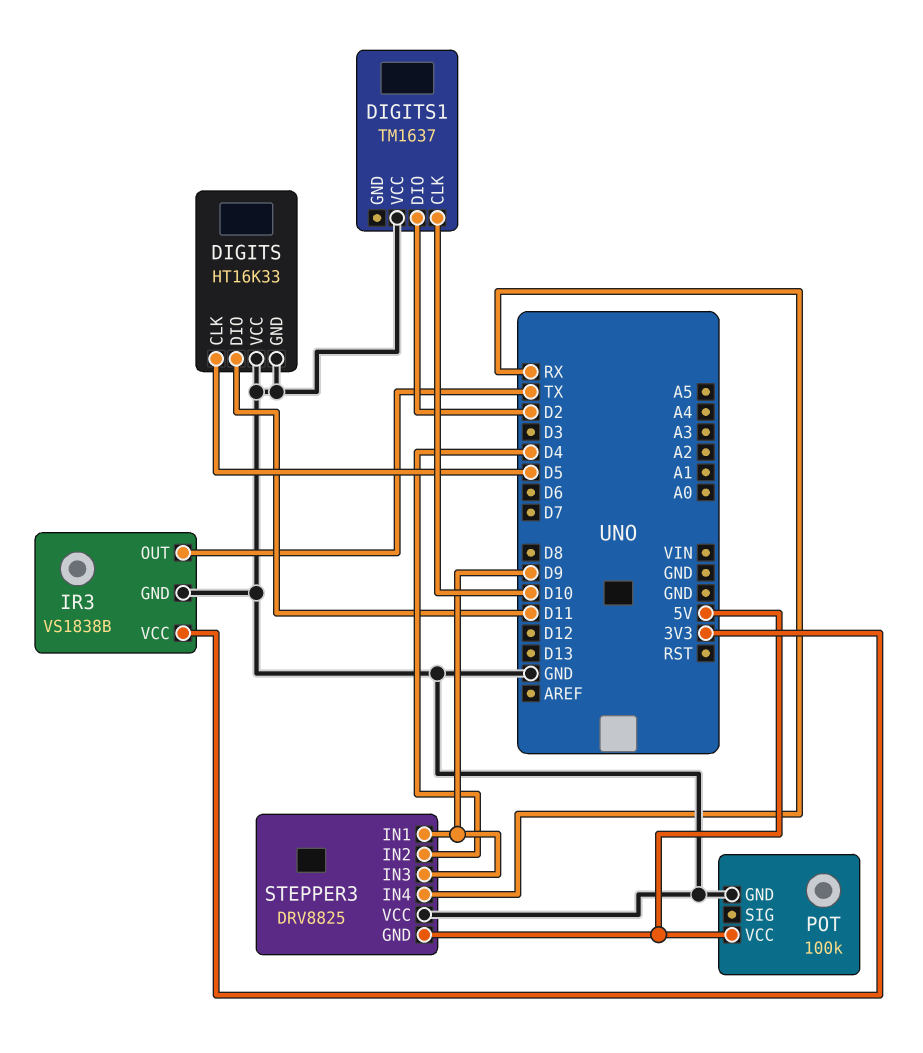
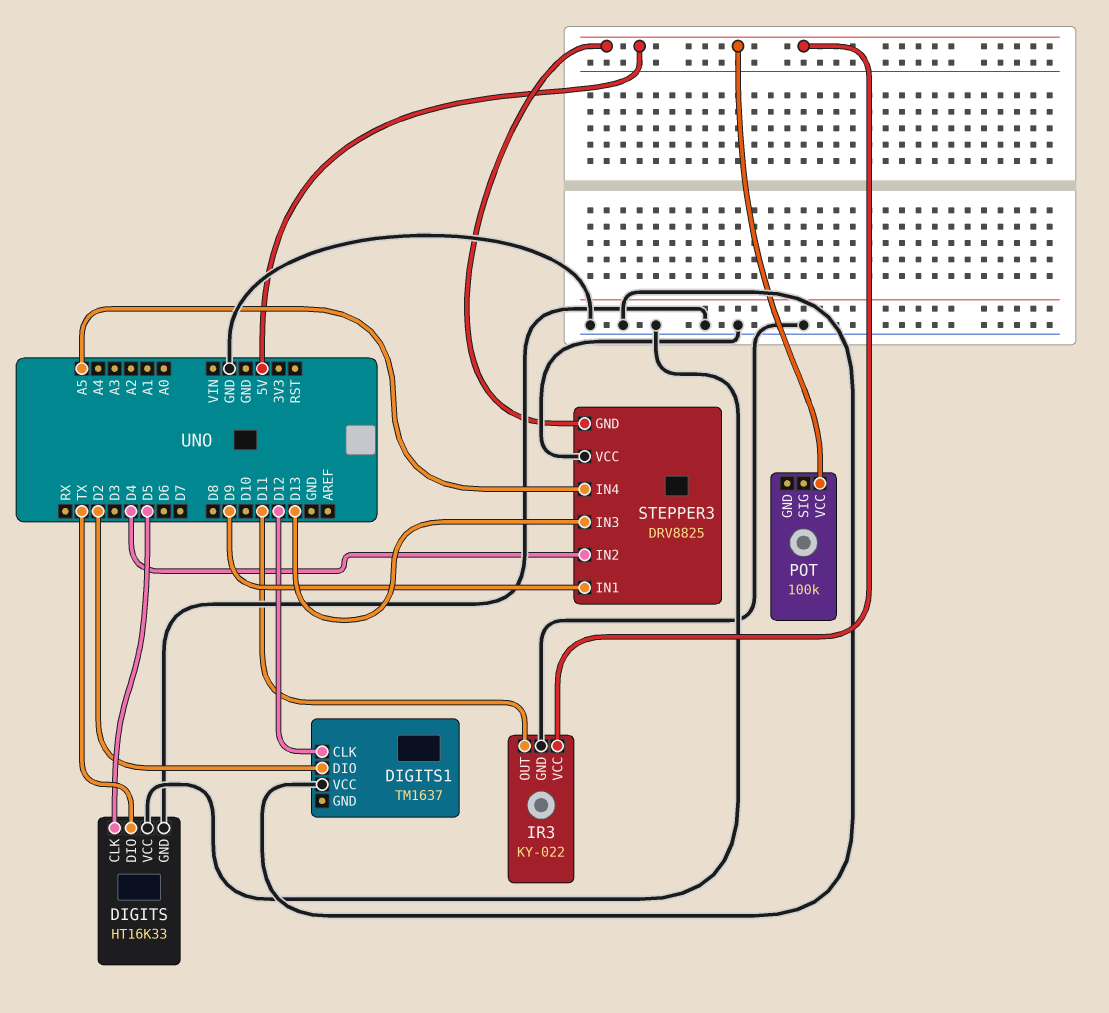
DIGITS pin DIO: D11 -> TX
DIGITS1 pin CLK: D10 -> D12
IR3: VS1838B -> KY-022
IR3 pin OUT: TX -> D11
IR3 pin VCC: 3V3 -> 5V
POT pin GND: GND -> none
STEPPER3 pin IN3: D9 -> D13
STEPPER3 pin IN4: RX -> A5

